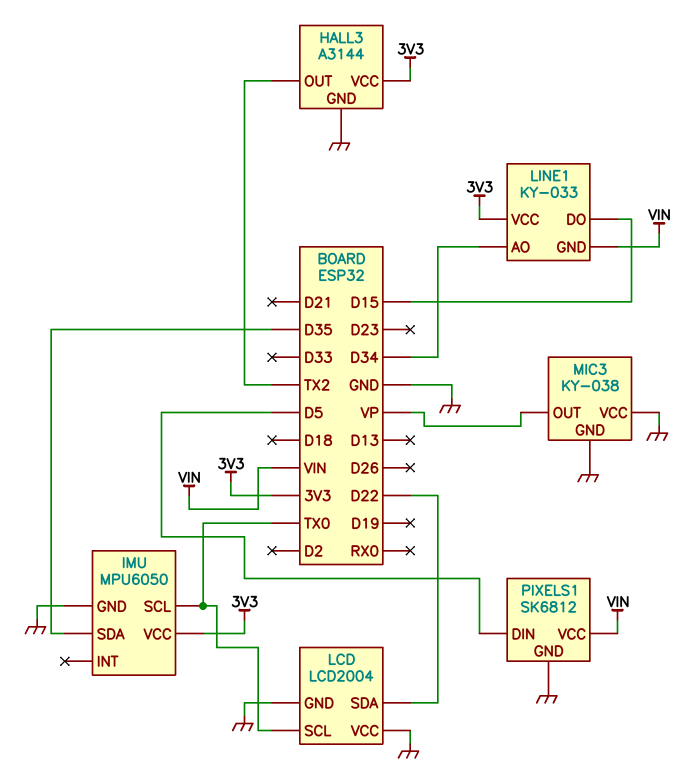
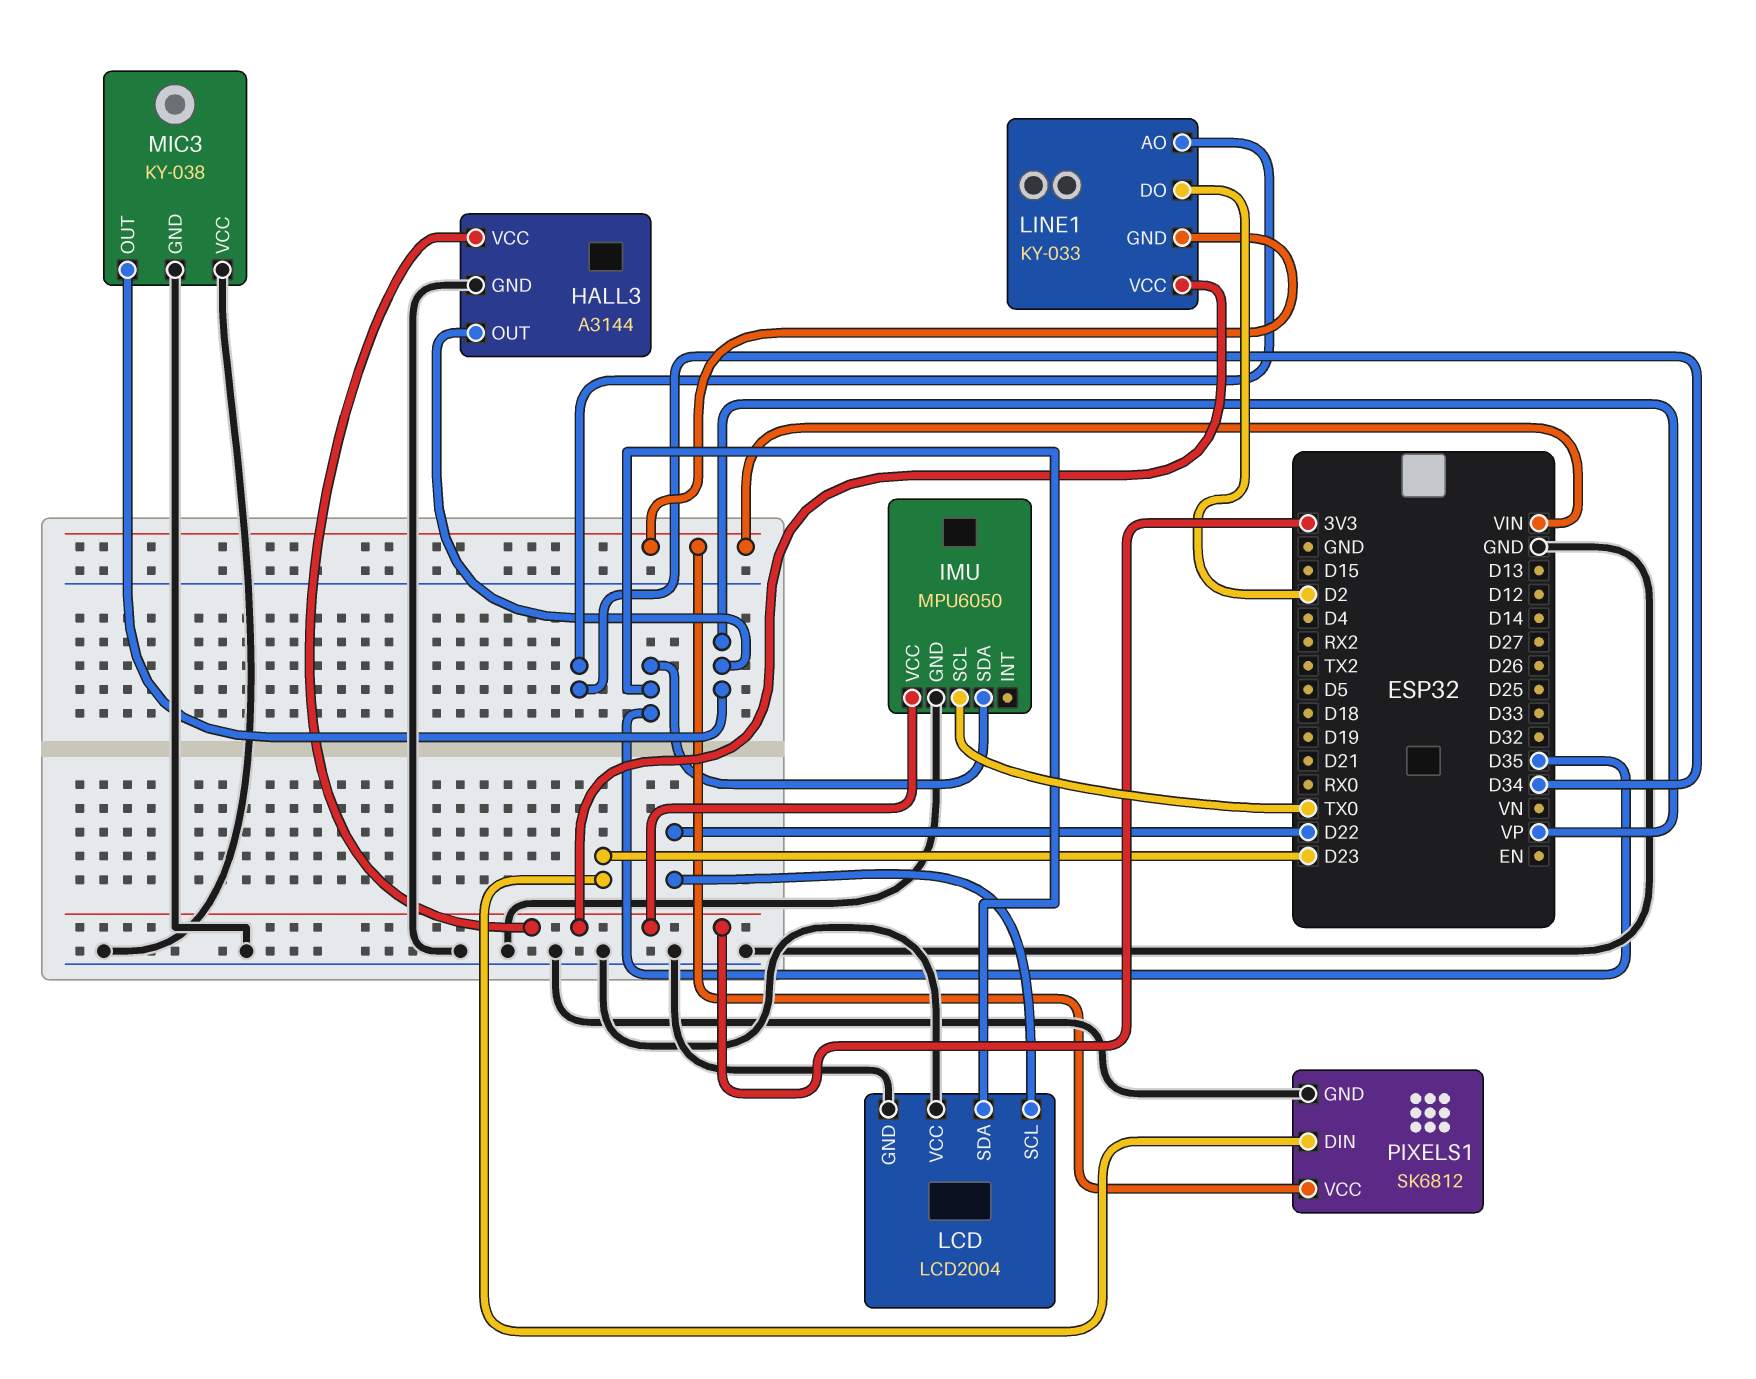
HALL3 pin OUT: TX2 -> VP
LCD pin SCL: TX0 -> D22
LCD pin SDA: D22 -> D35
LINE1 pin DO: D15 -> D2
PIXELS1 pin DIN: D5 -> D23

